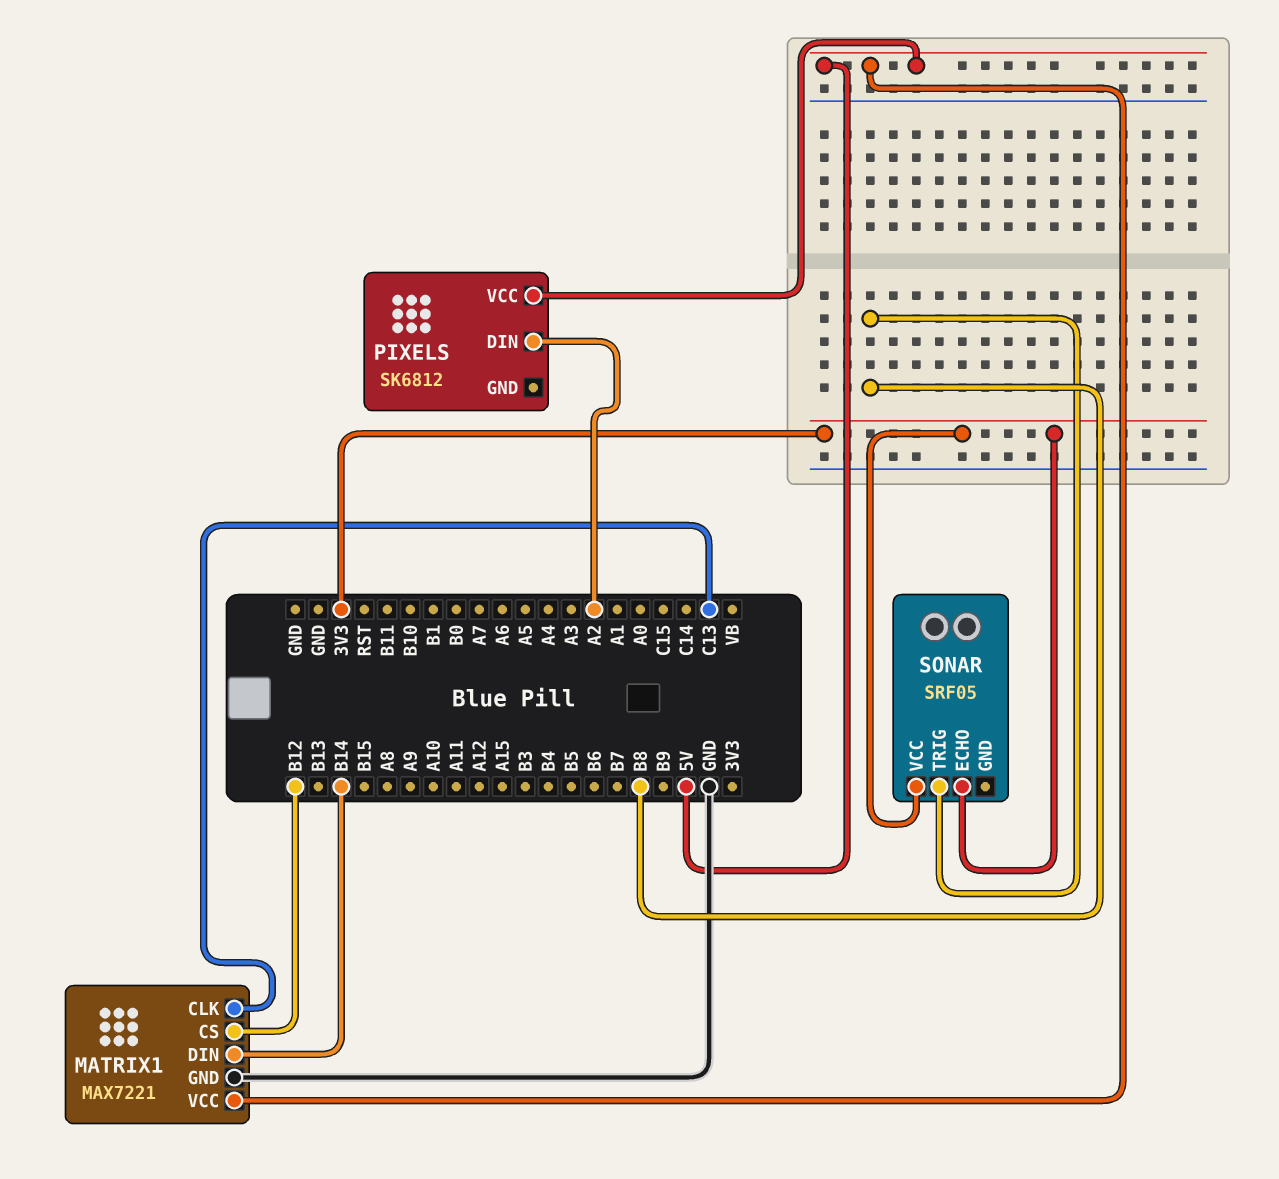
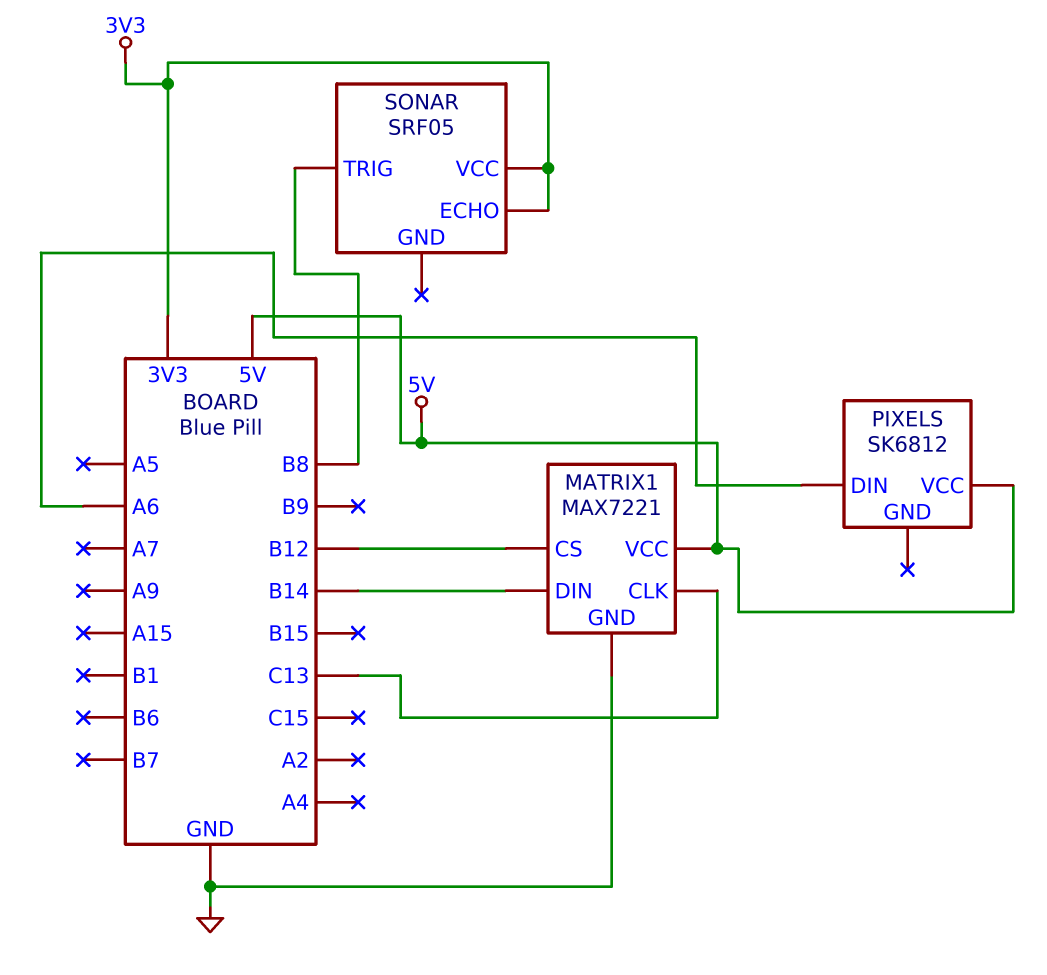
PIXELS pin DIN: A2 -> A6

